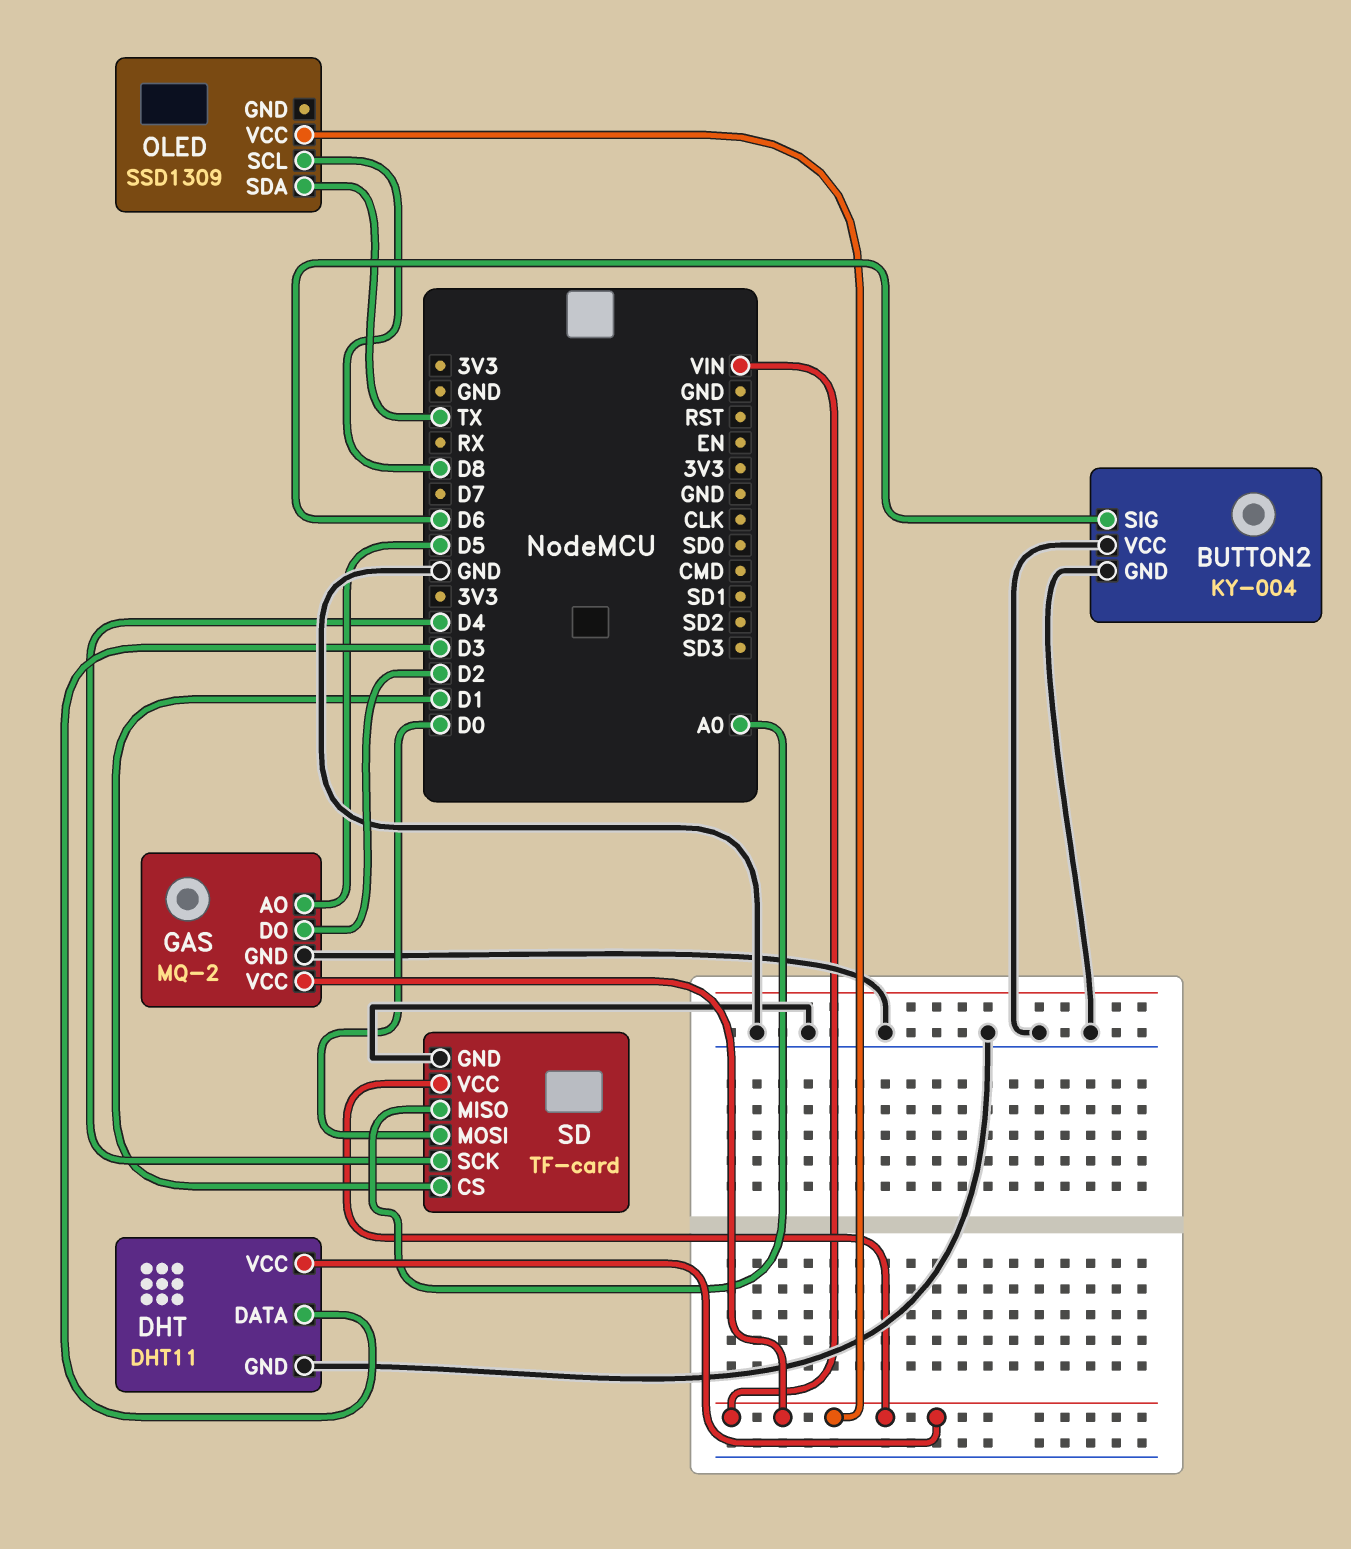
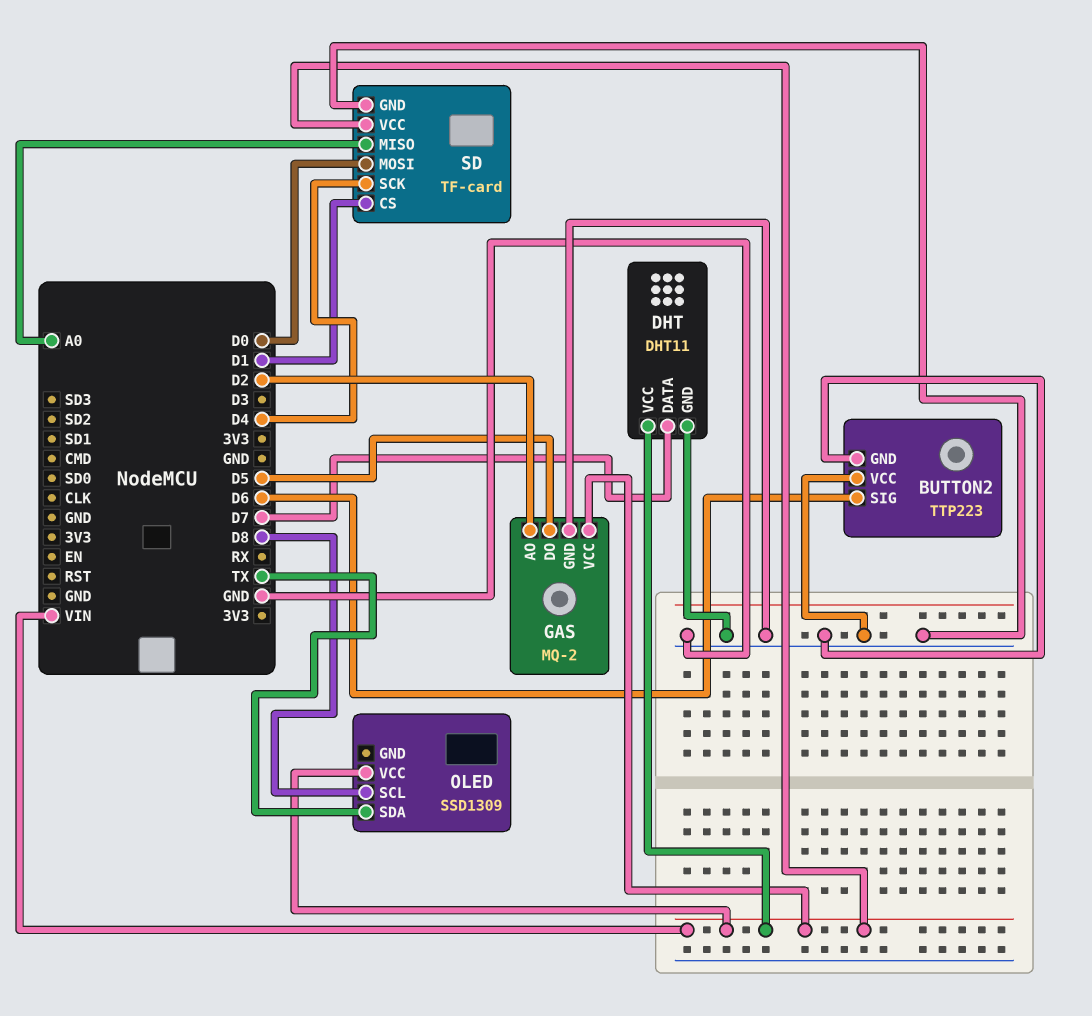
BUTTON2: KY-004 -> TTP223
DHT pin DATA: D3 -> D7
GAS pin AO: D5 -> D2
GAS pin DO: D2 -> D5

